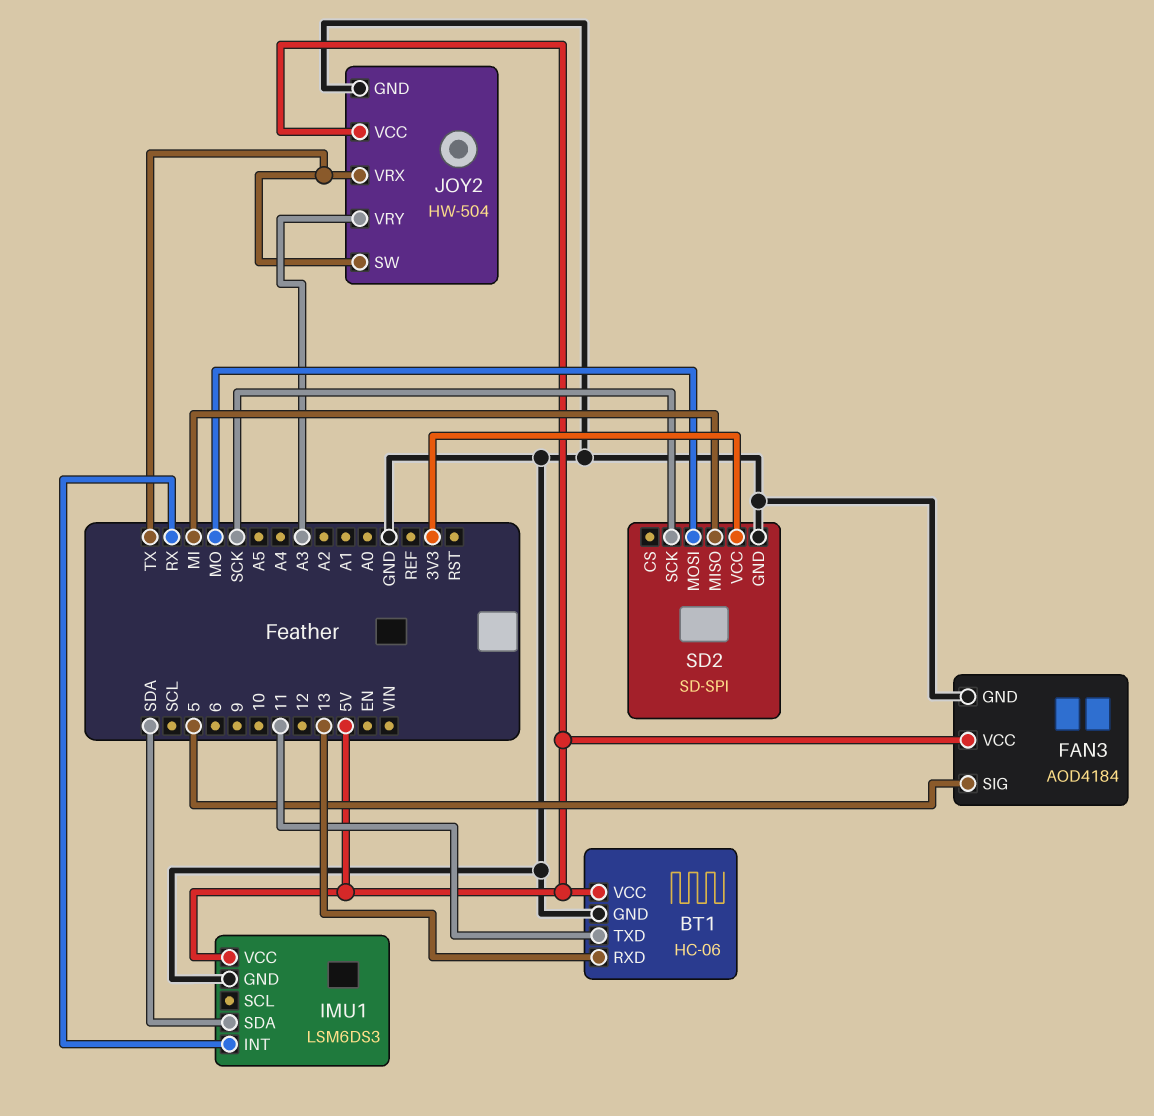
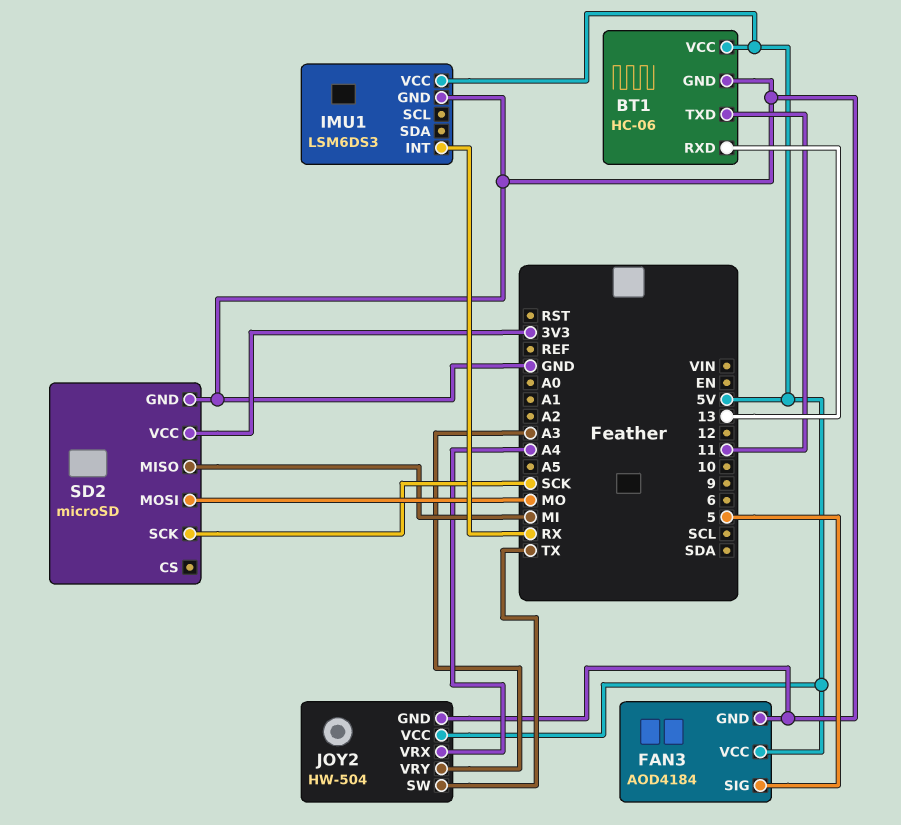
IMU1 pin SDA: SDA -> none
JOY2 pin VRX: TX -> A4
SD2: SD-SPI -> microSD

